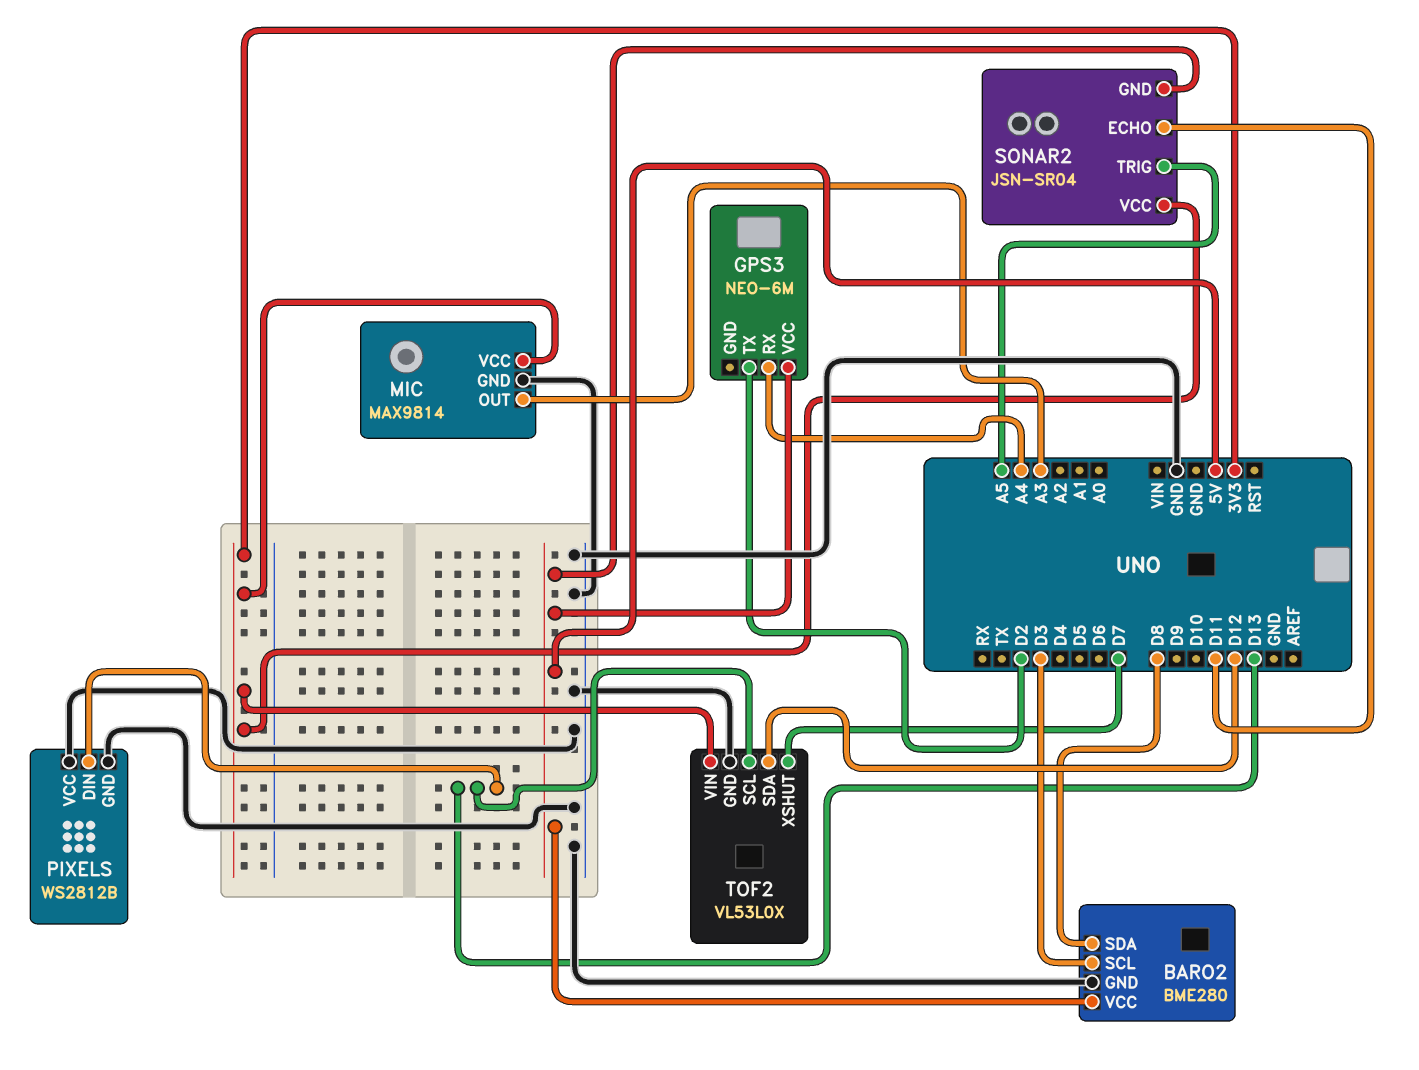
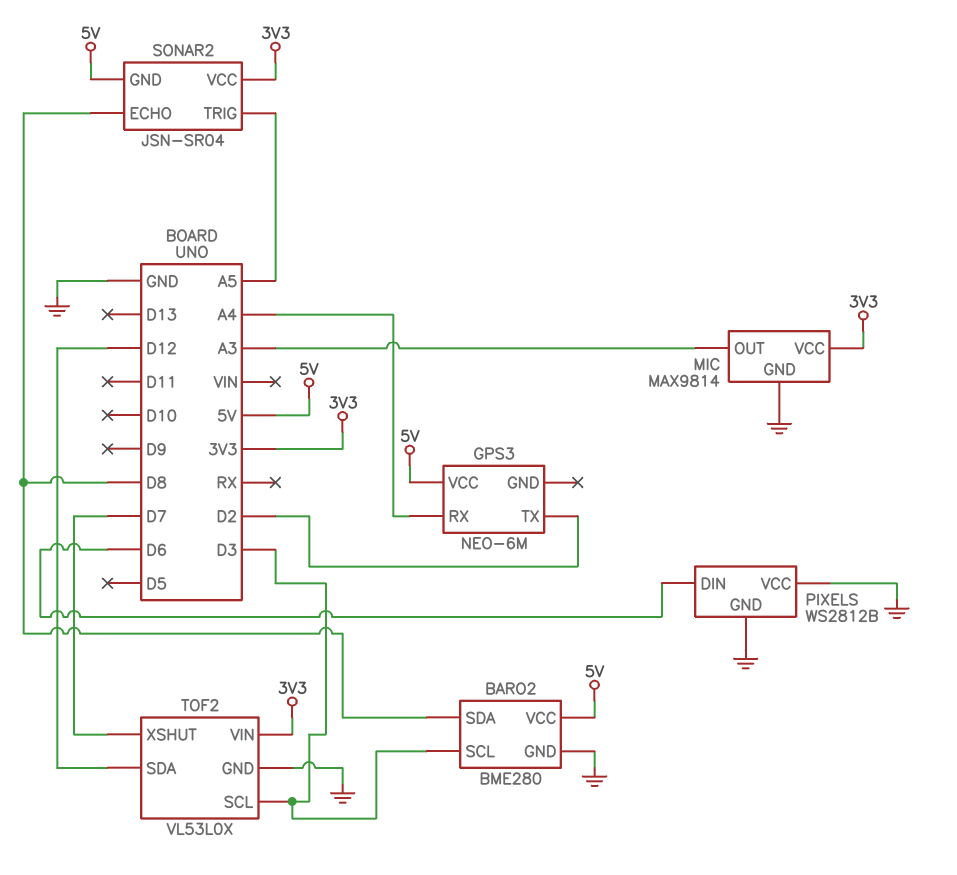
PIXELS pin DIN: D13 -> D6
SONAR2 pin ECHO: D11 -> D8
TOF2 pin SCL: D13 -> D3

